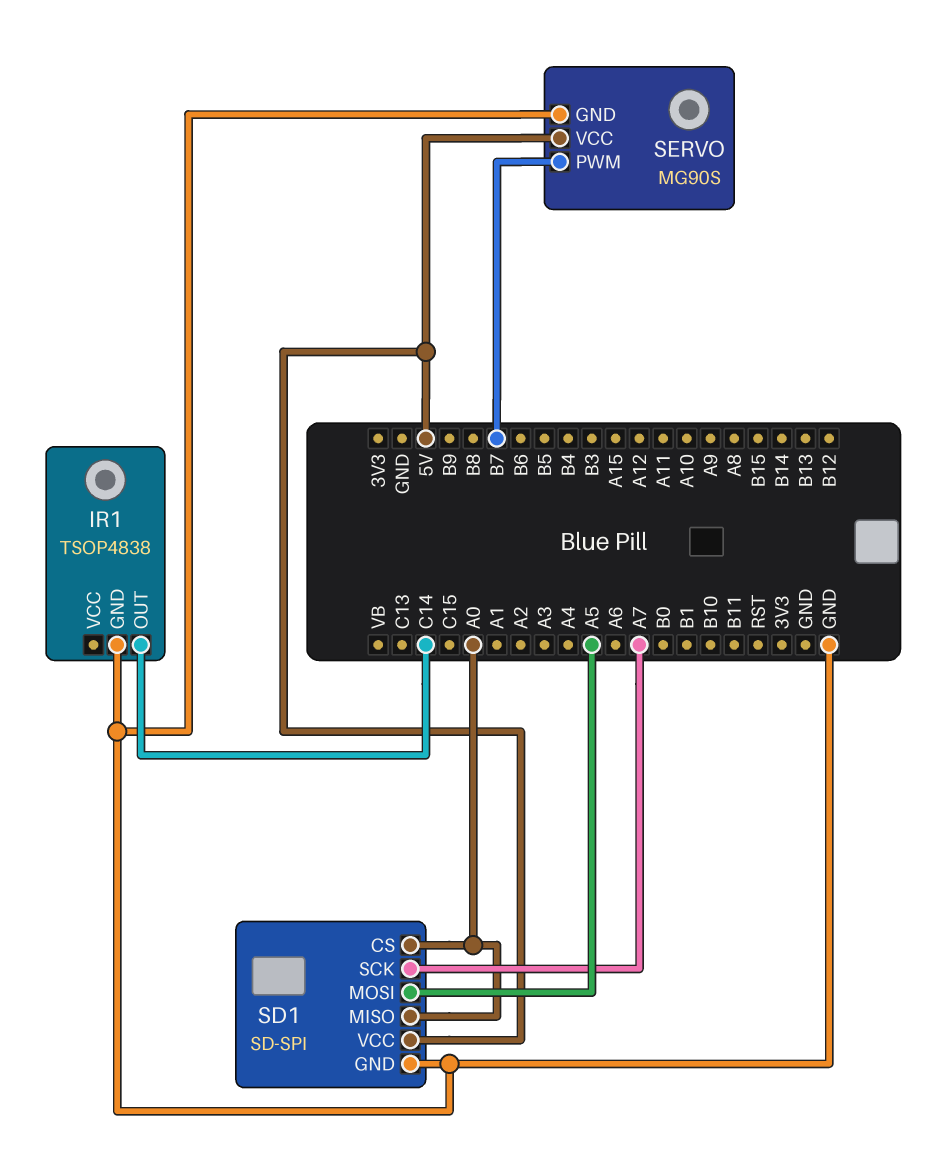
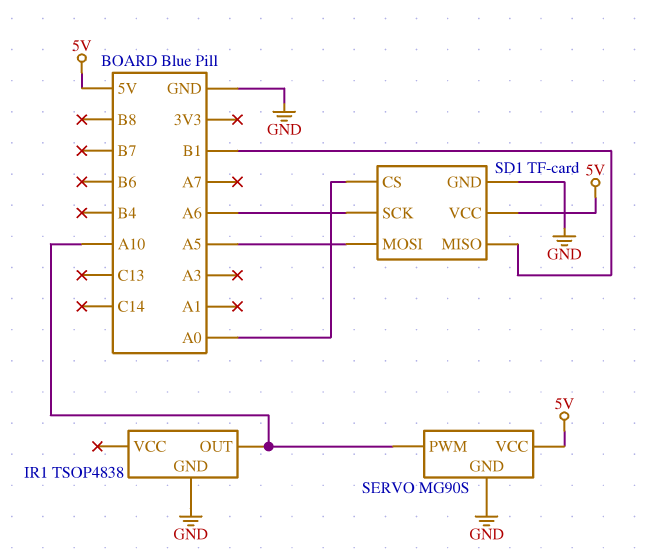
IR1 pin OUT: C14 -> A10
SD1: SD-SPI -> TF-card
SD1 pin MISO: A0 -> B1
SD1 pin SCK: A7 -> A6
SERVO pin PWM: B7 -> A10

